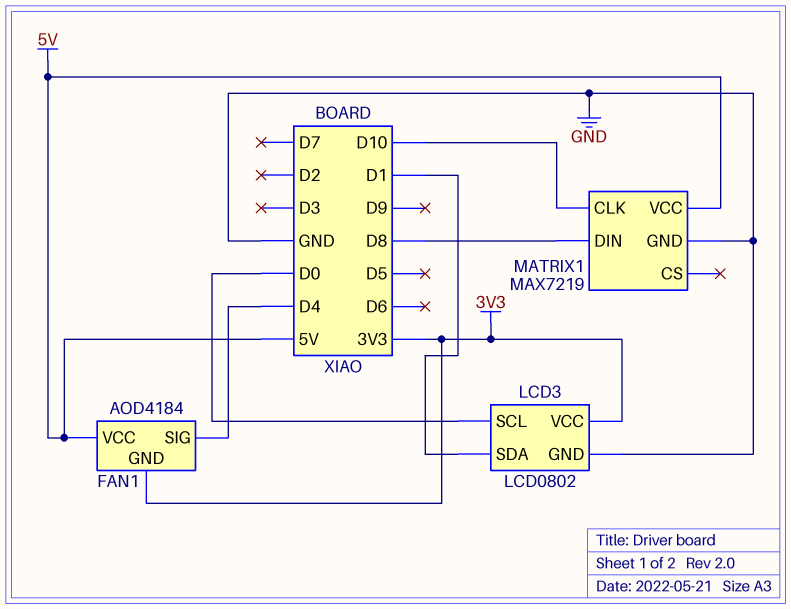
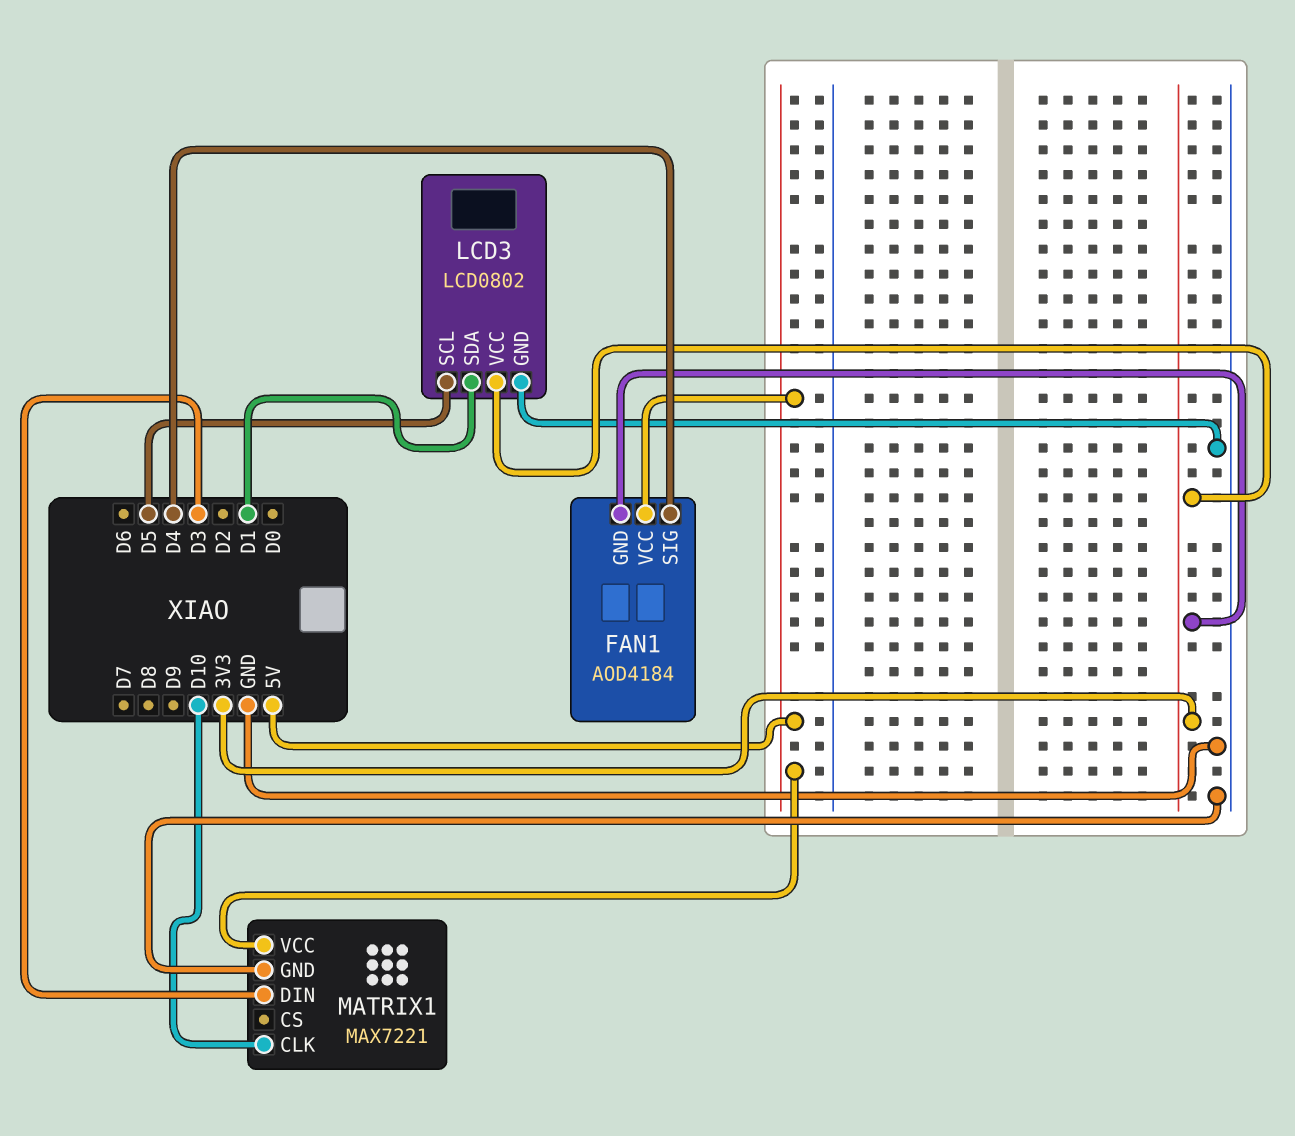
LCD3 pin SCL: D0 -> D5
MATRIX1: MAX7219 -> MAX7221
MATRIX1 pin DIN: D8 -> D3

